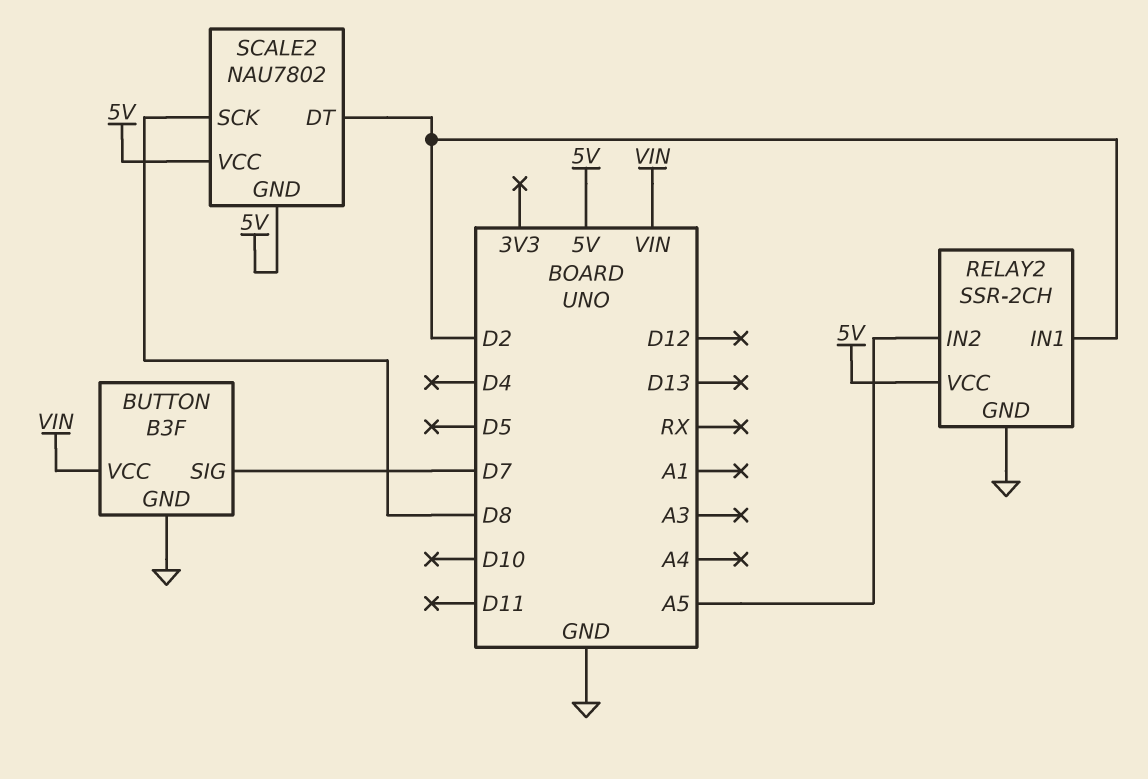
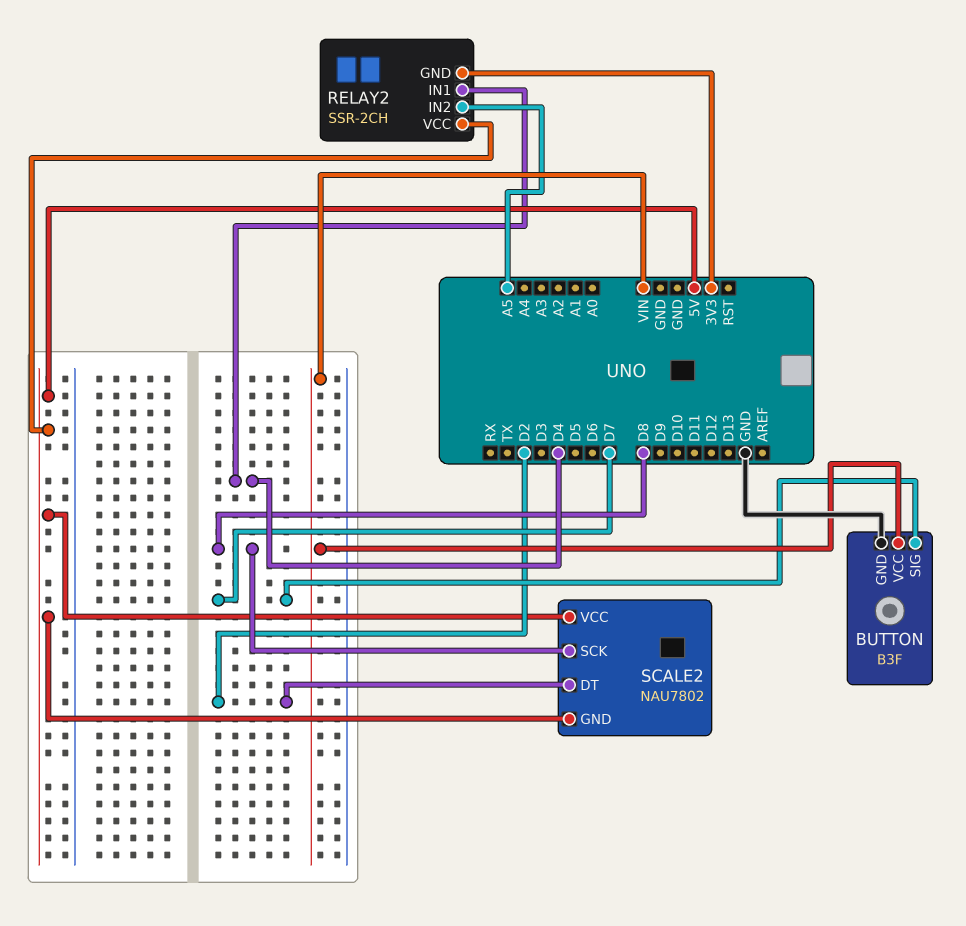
RELAY2 pin GND: GND -> 3V3
RELAY2 pin IN1: D2 -> D4

